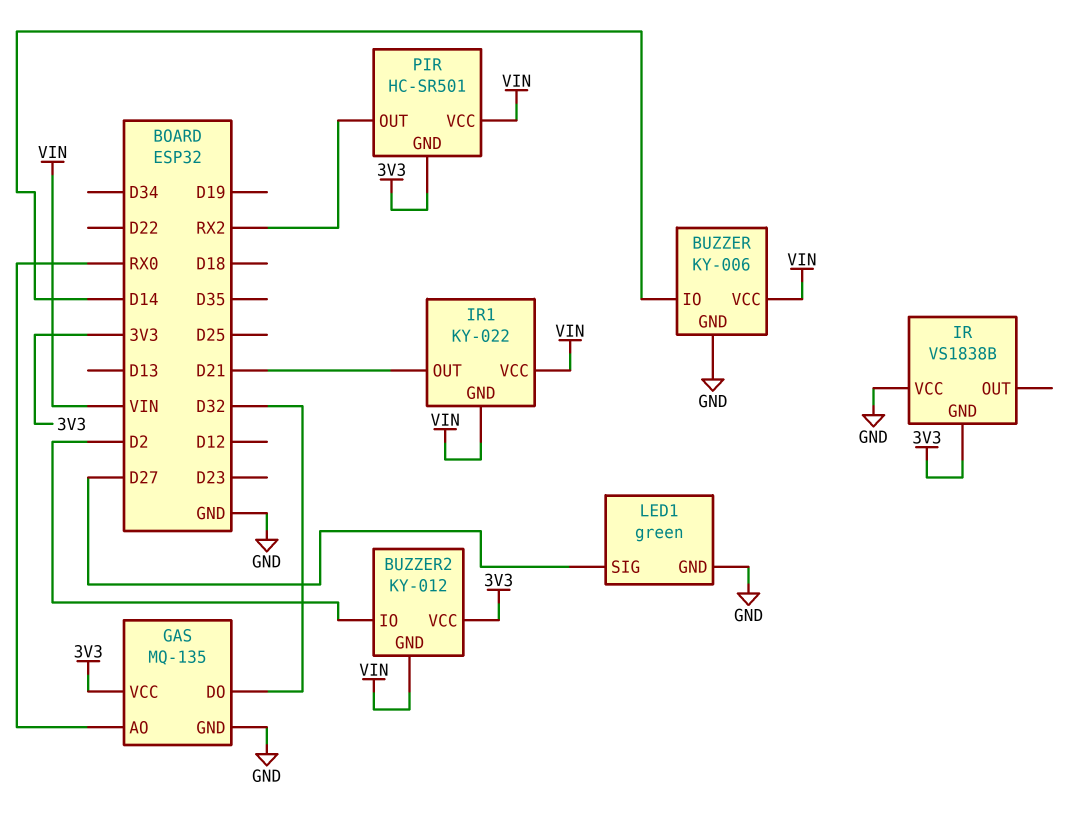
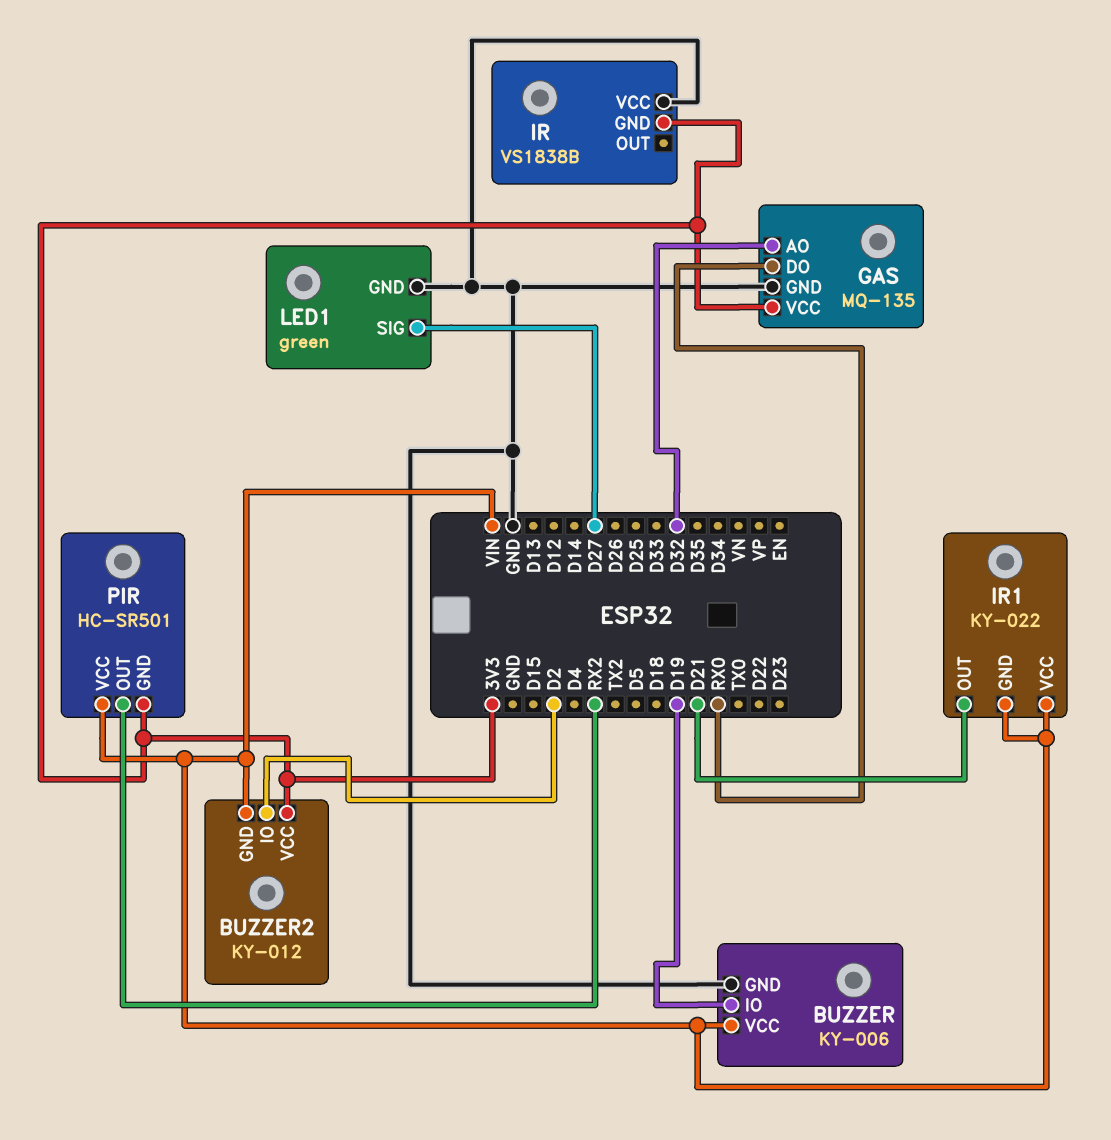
BUZZER pin IO: D14 -> D19
GAS pin AO: RX0 -> D32
GAS pin DO: D32 -> RX0

